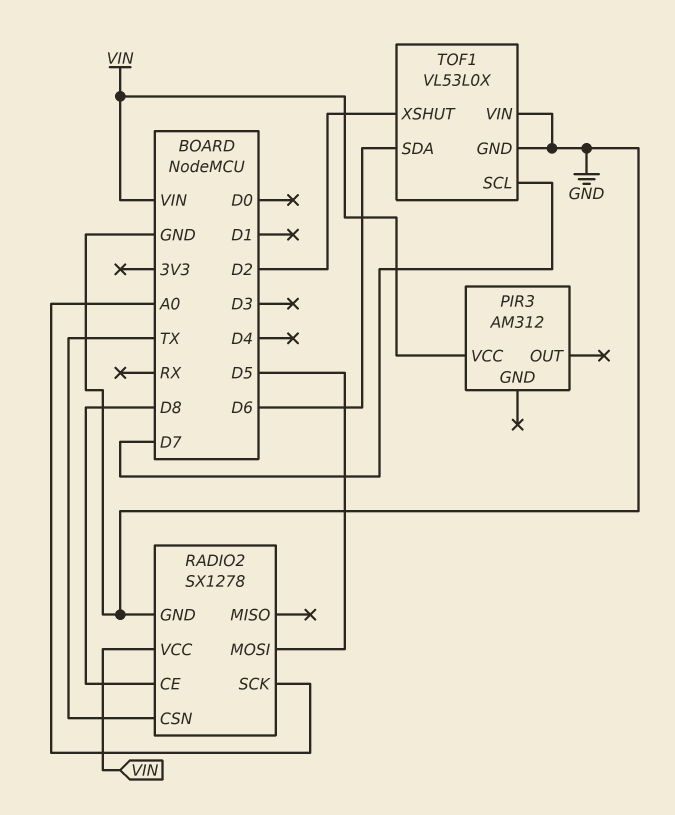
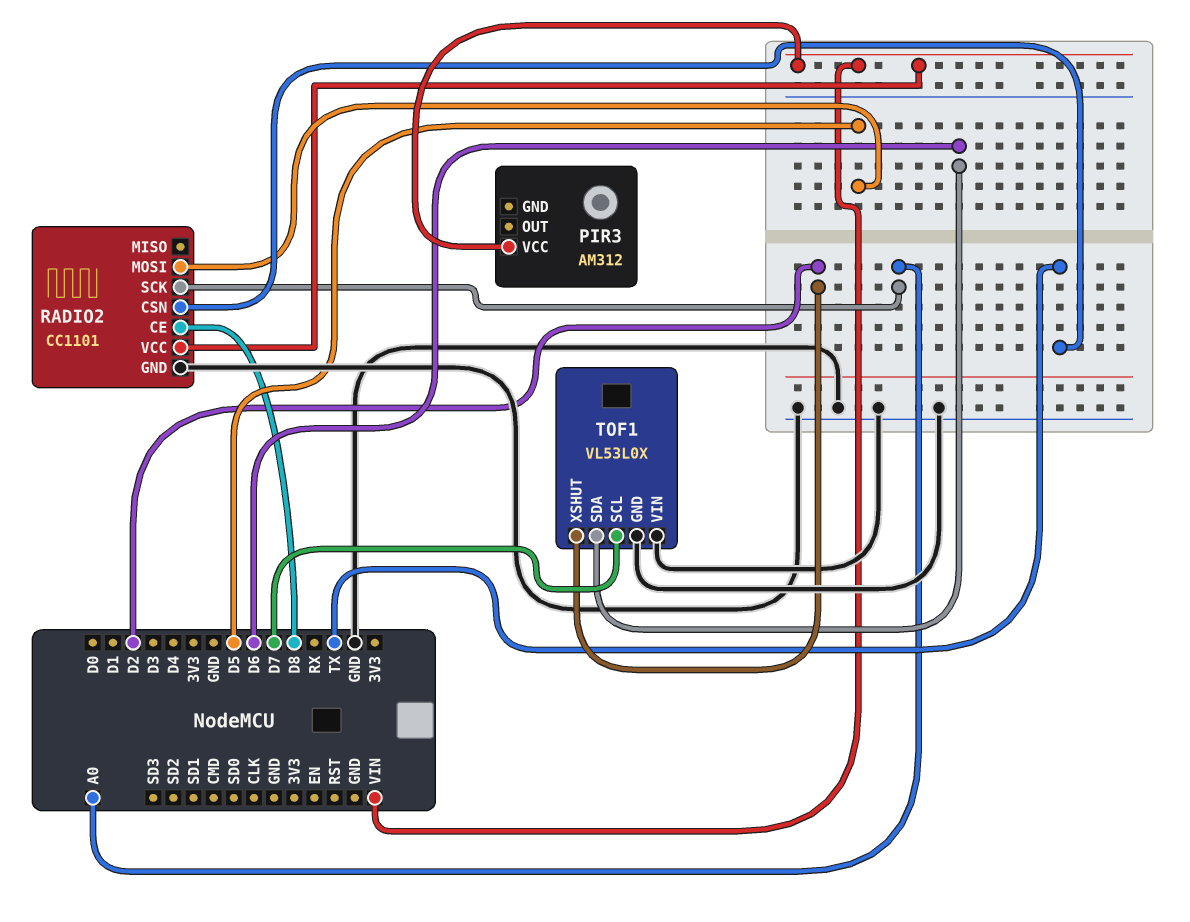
RADIO2: SX1278 -> CC1101

